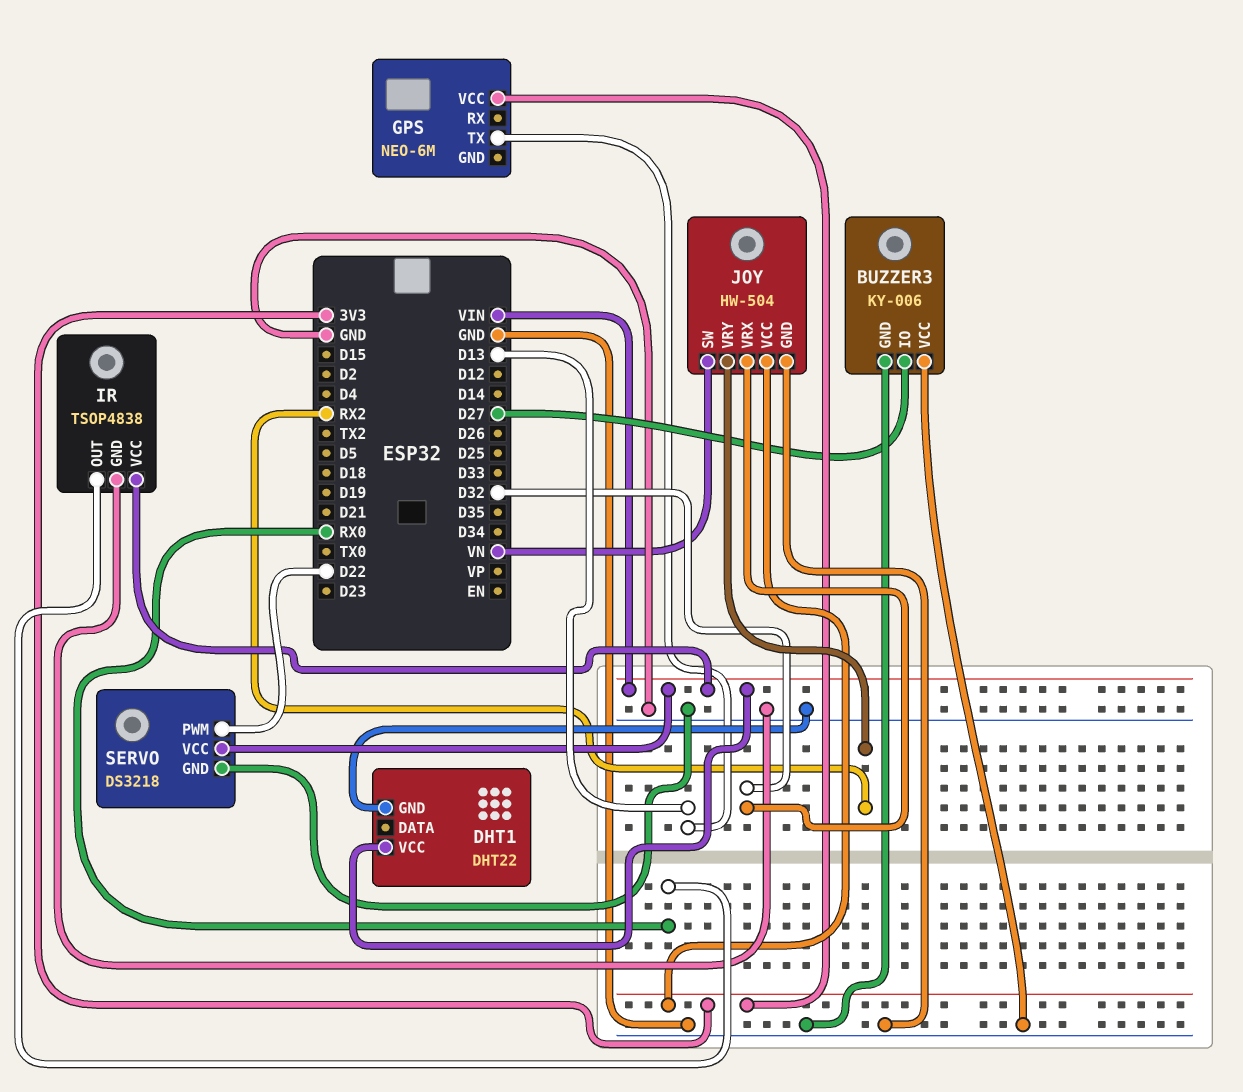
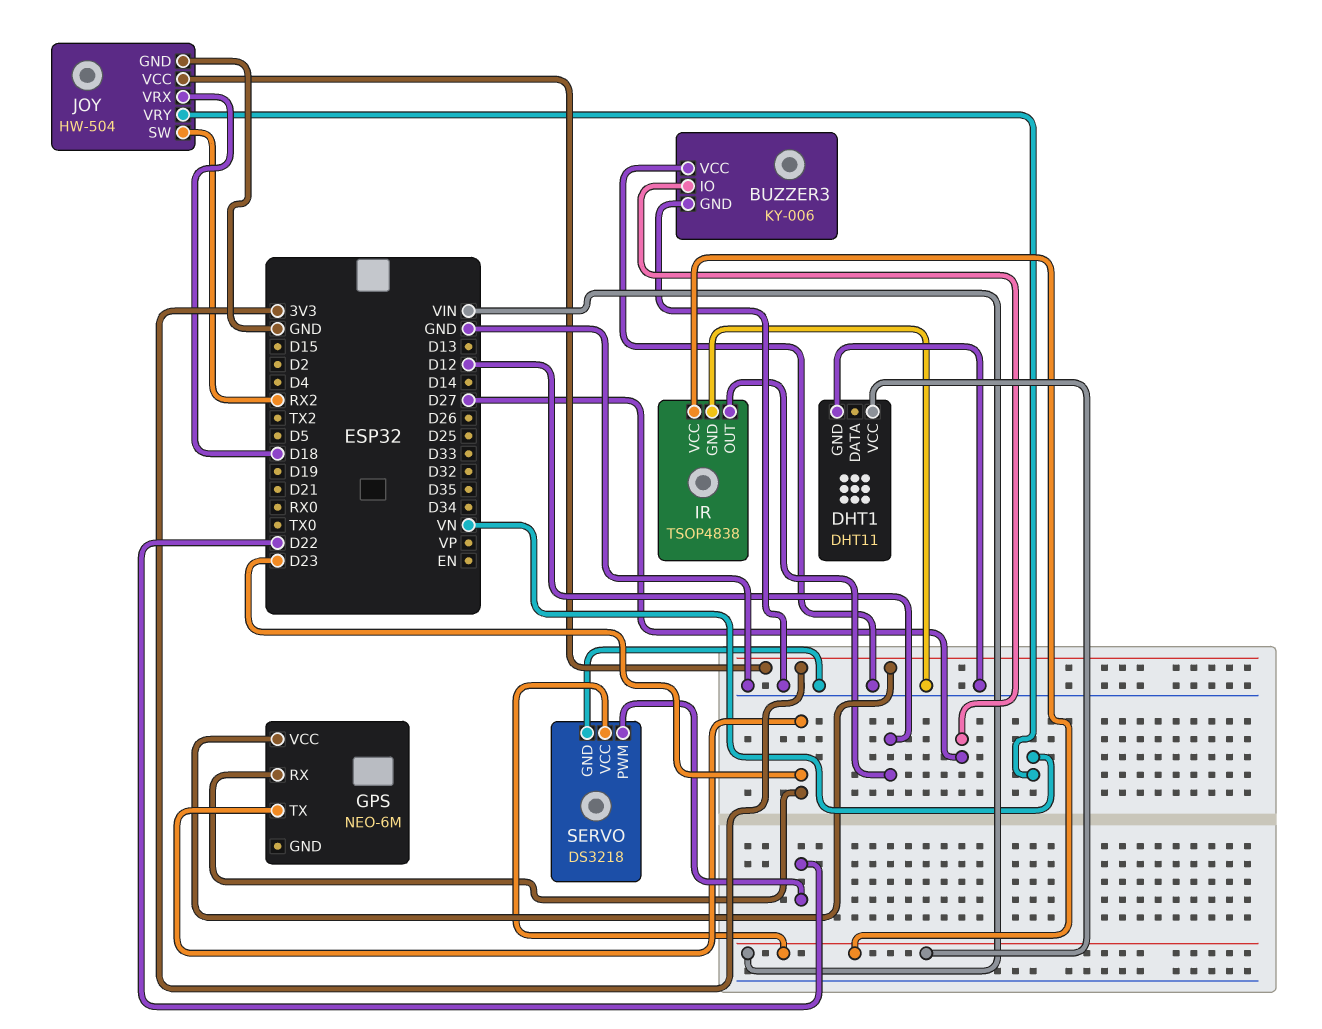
DHT1: DHT22 -> DHT11
GPS pin RX: none -> D23
GPS pin TX: D13 -> D23
IR pin OUT: RX0 -> D12
JOY pin SW: VN -> RX2
JOY pin VRX: D32 -> D18
JOY pin VRY: RX2 -> VN

